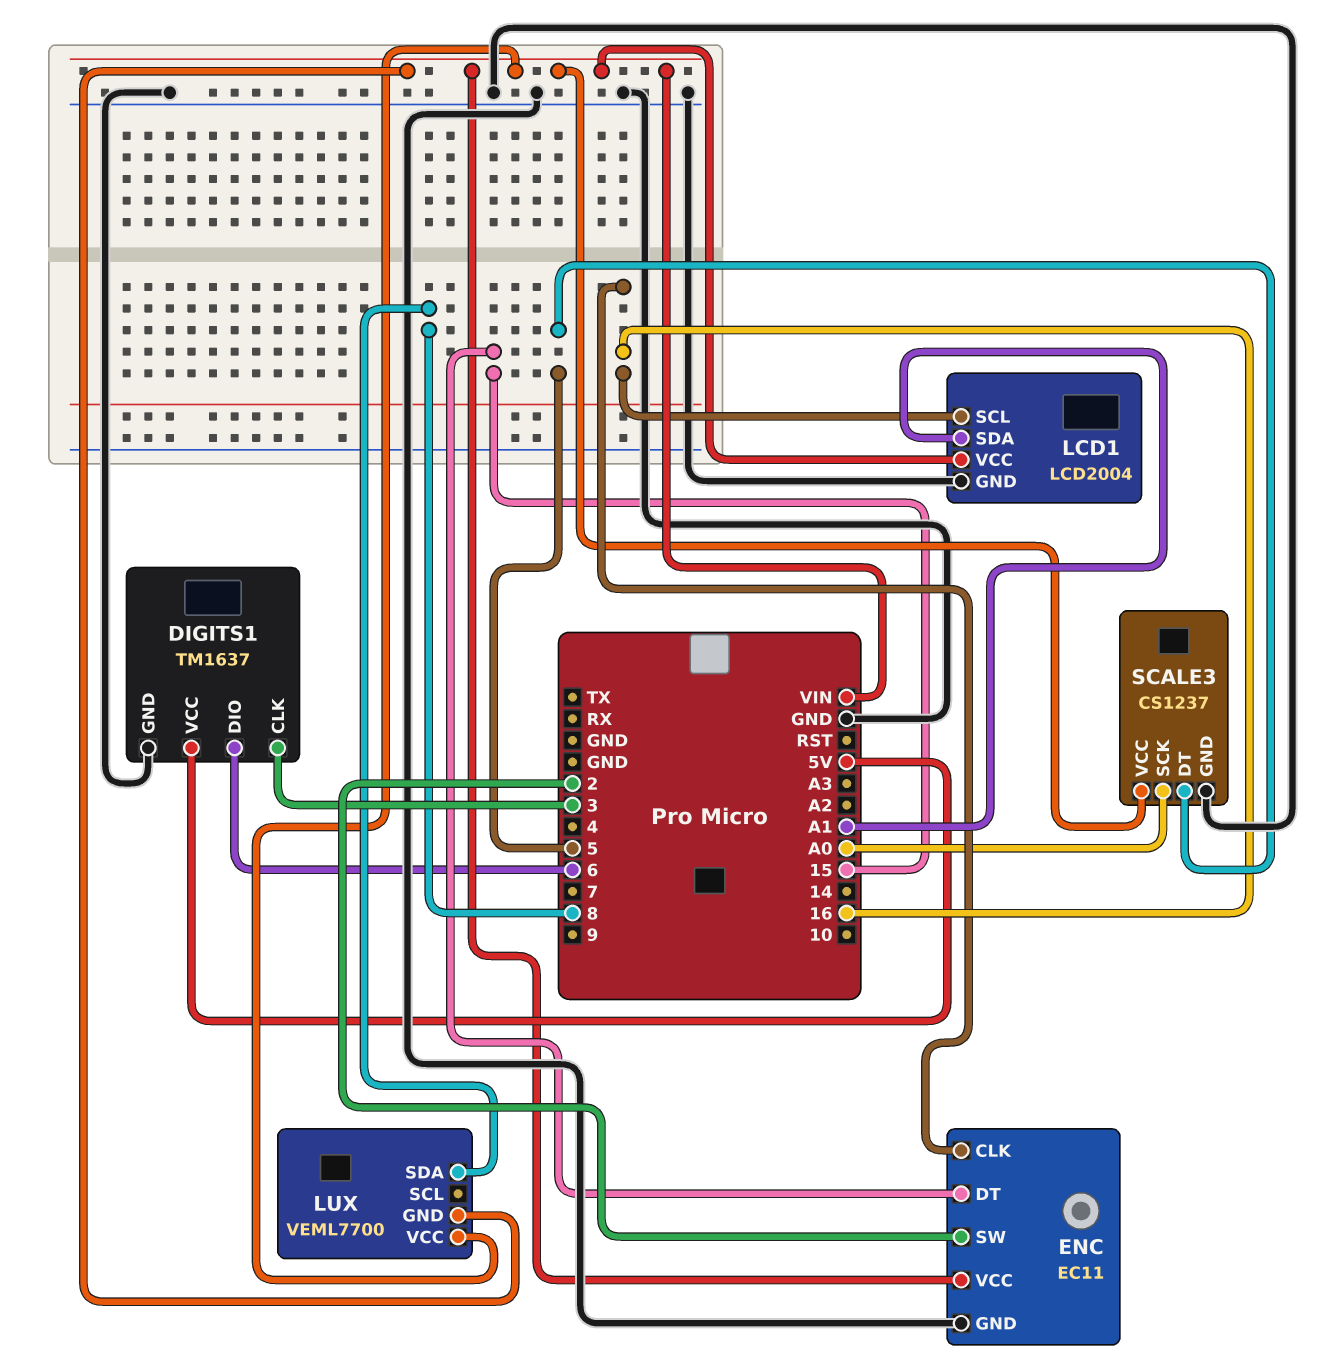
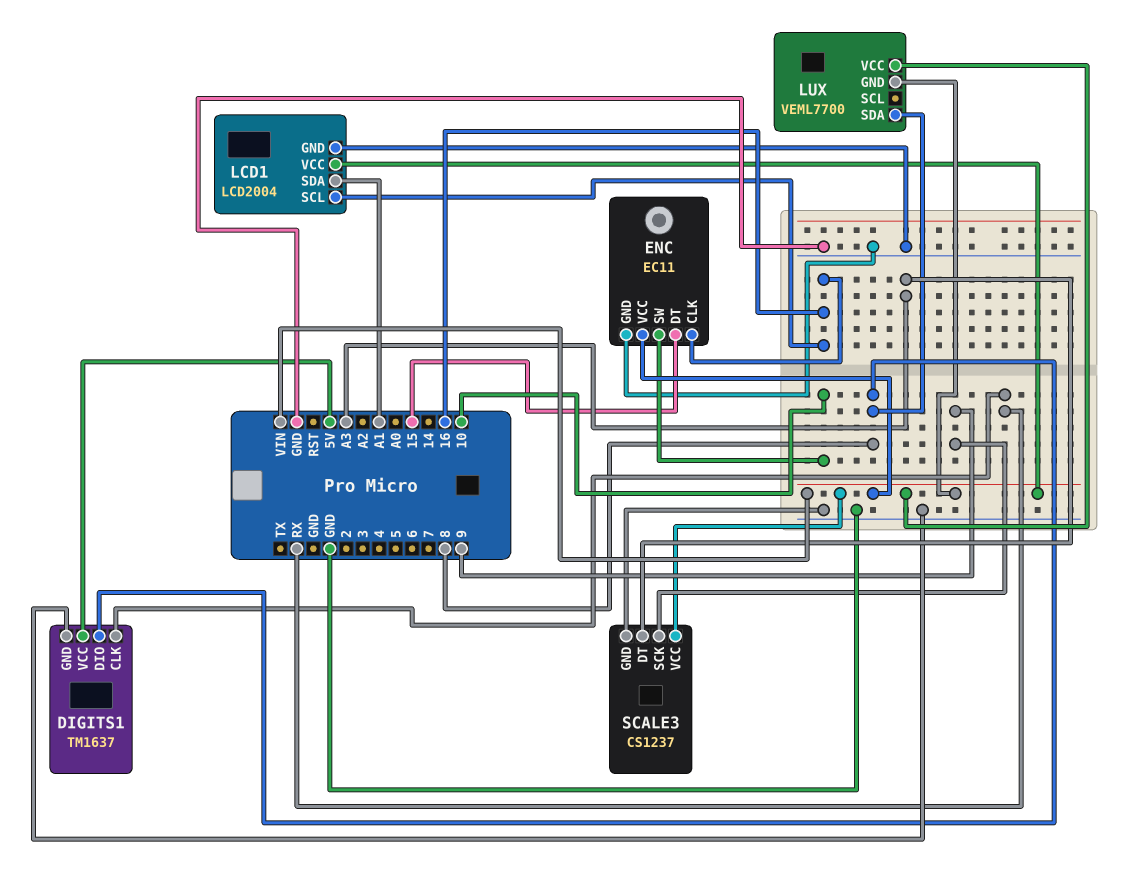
DIGITS1 pin CLK: 3 -> RX
DIGITS1 pin DIO: 6 -> 8
ENC pin SW: 2 -> 10
SCALE3 pin DT: 5 -> A3
SCALE3 pin SCK: A0 -> 9

